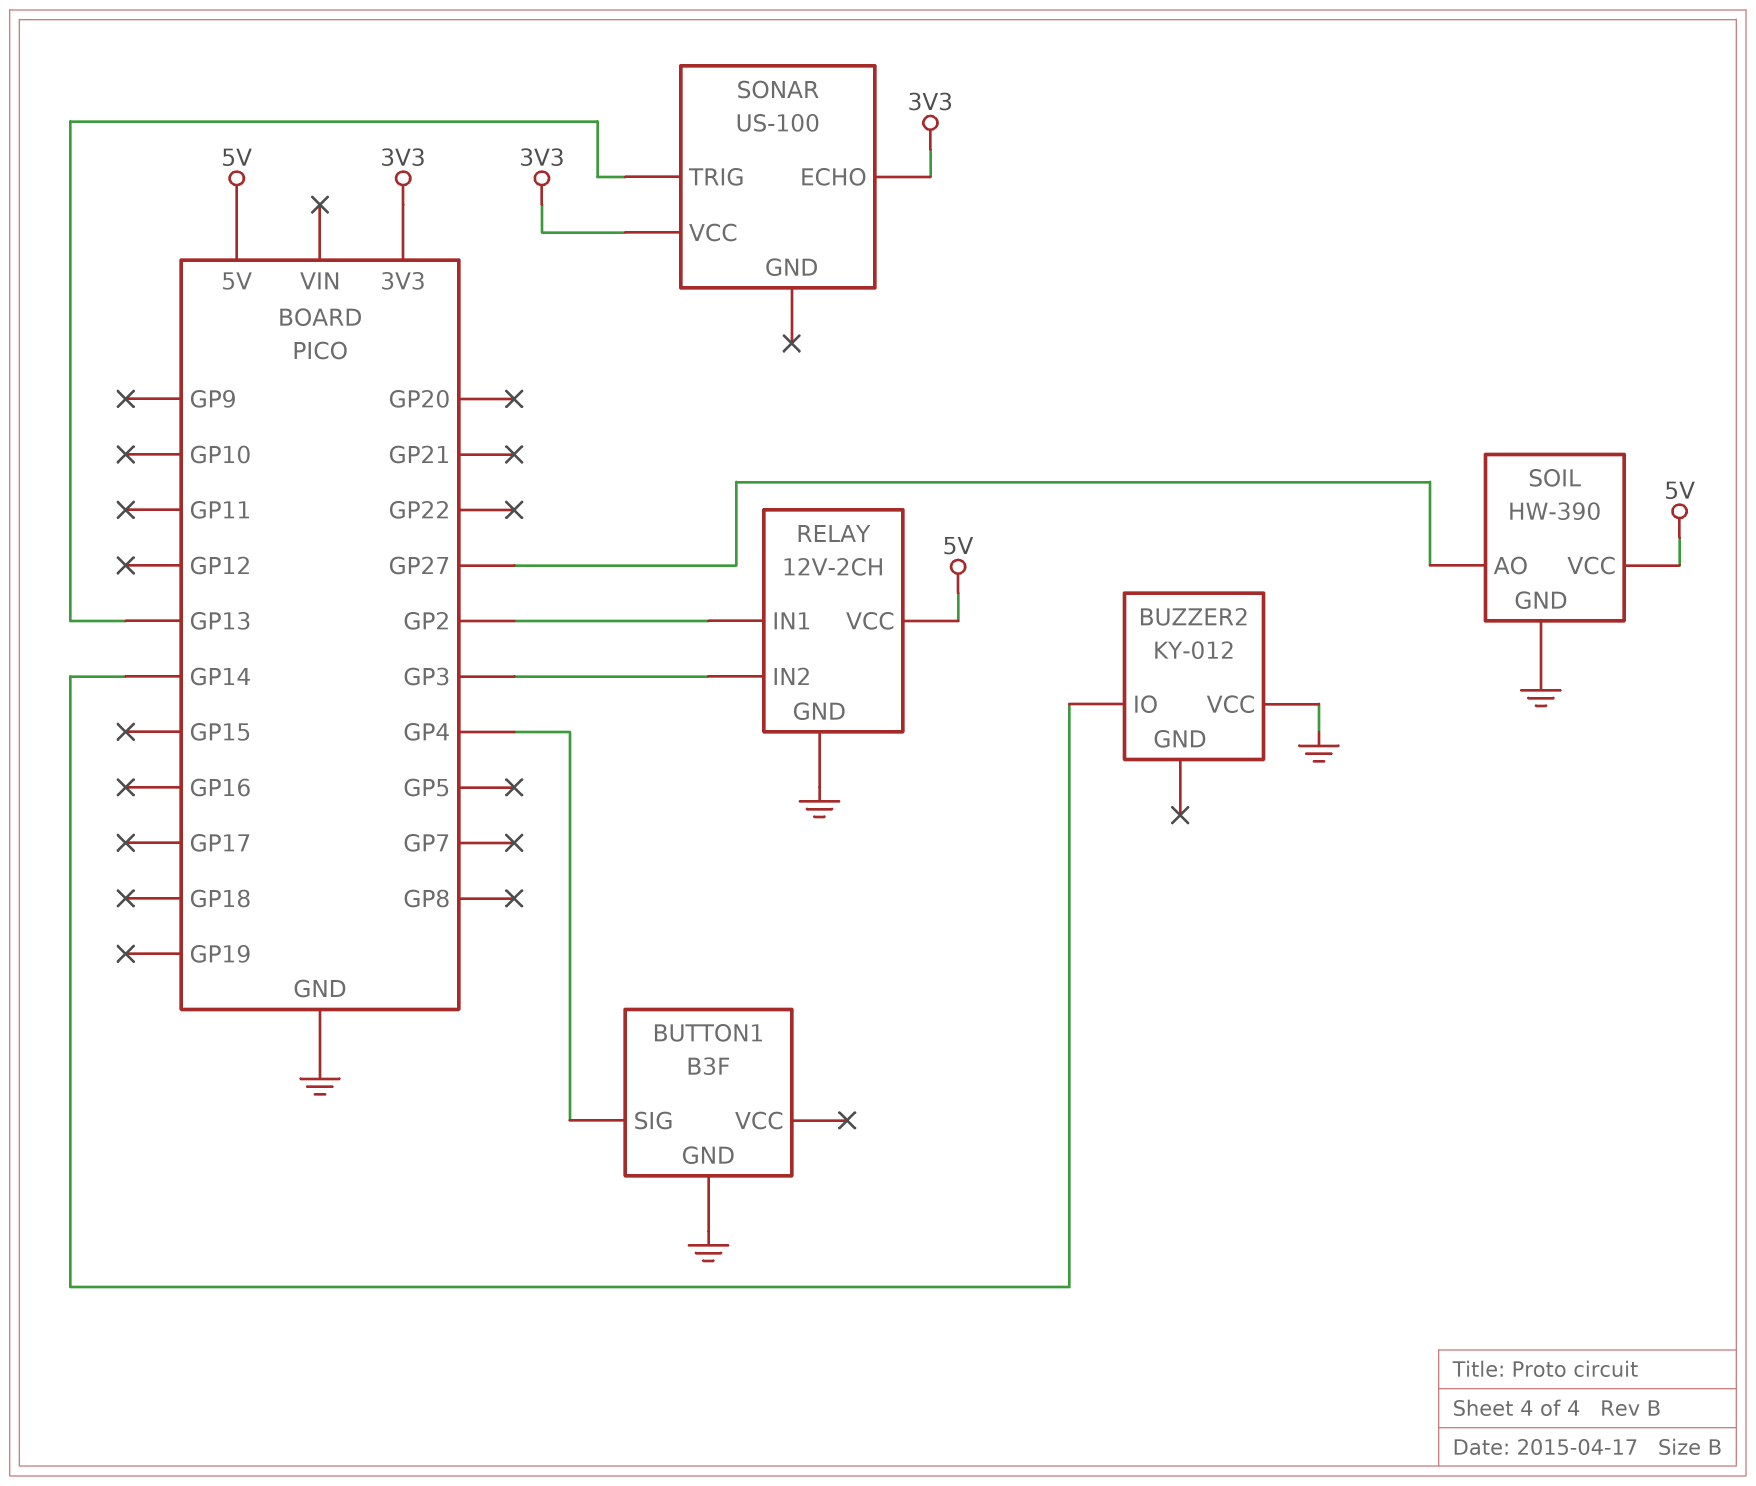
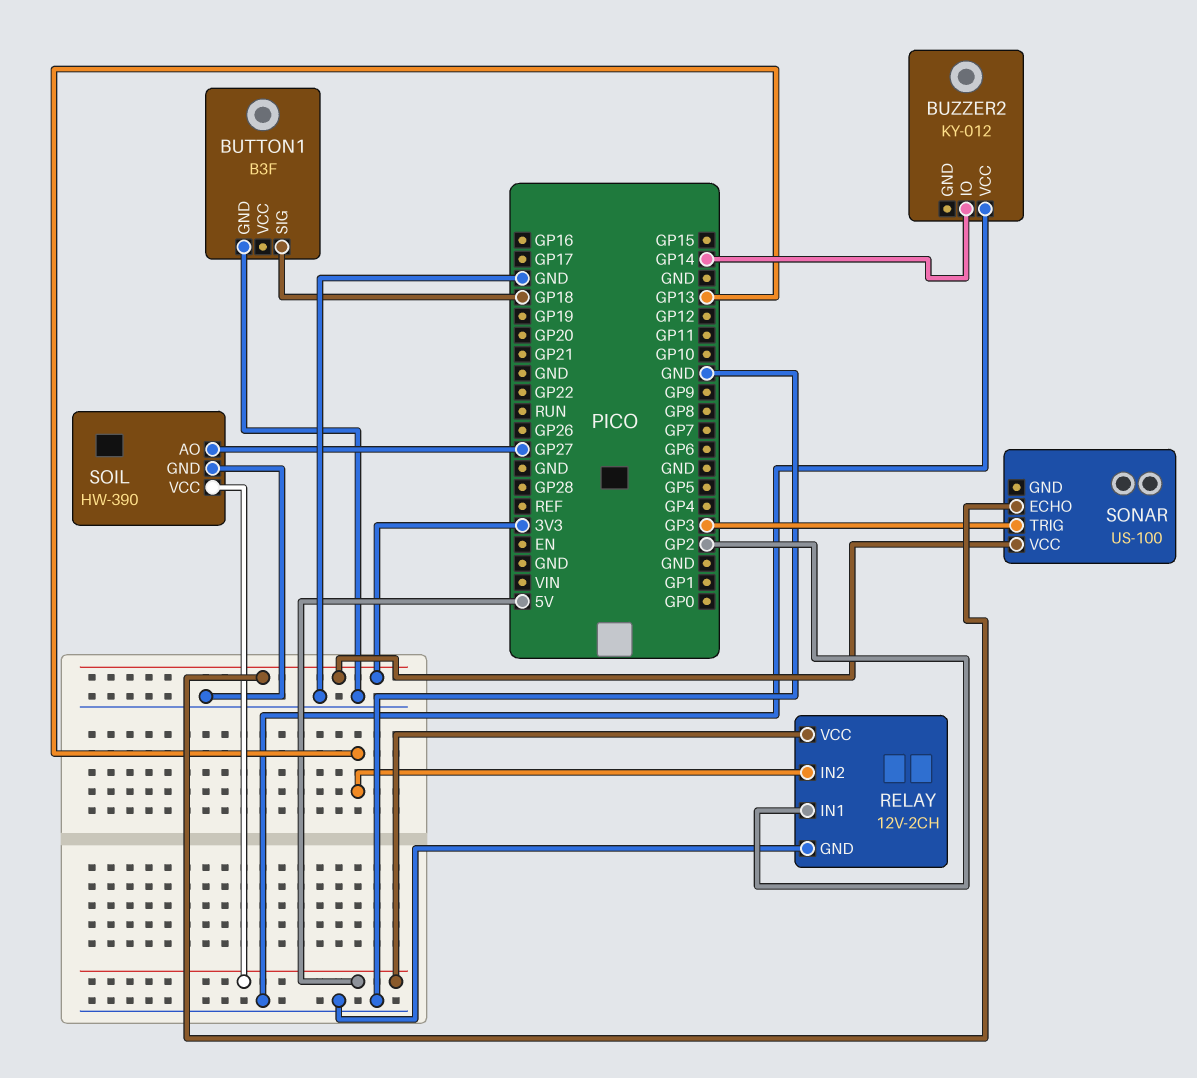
BUTTON1 pin SIG: GP4 -> GP18
RELAY pin IN2: GP3 -> GP13
SONAR pin TRIG: GP13 -> GP3

